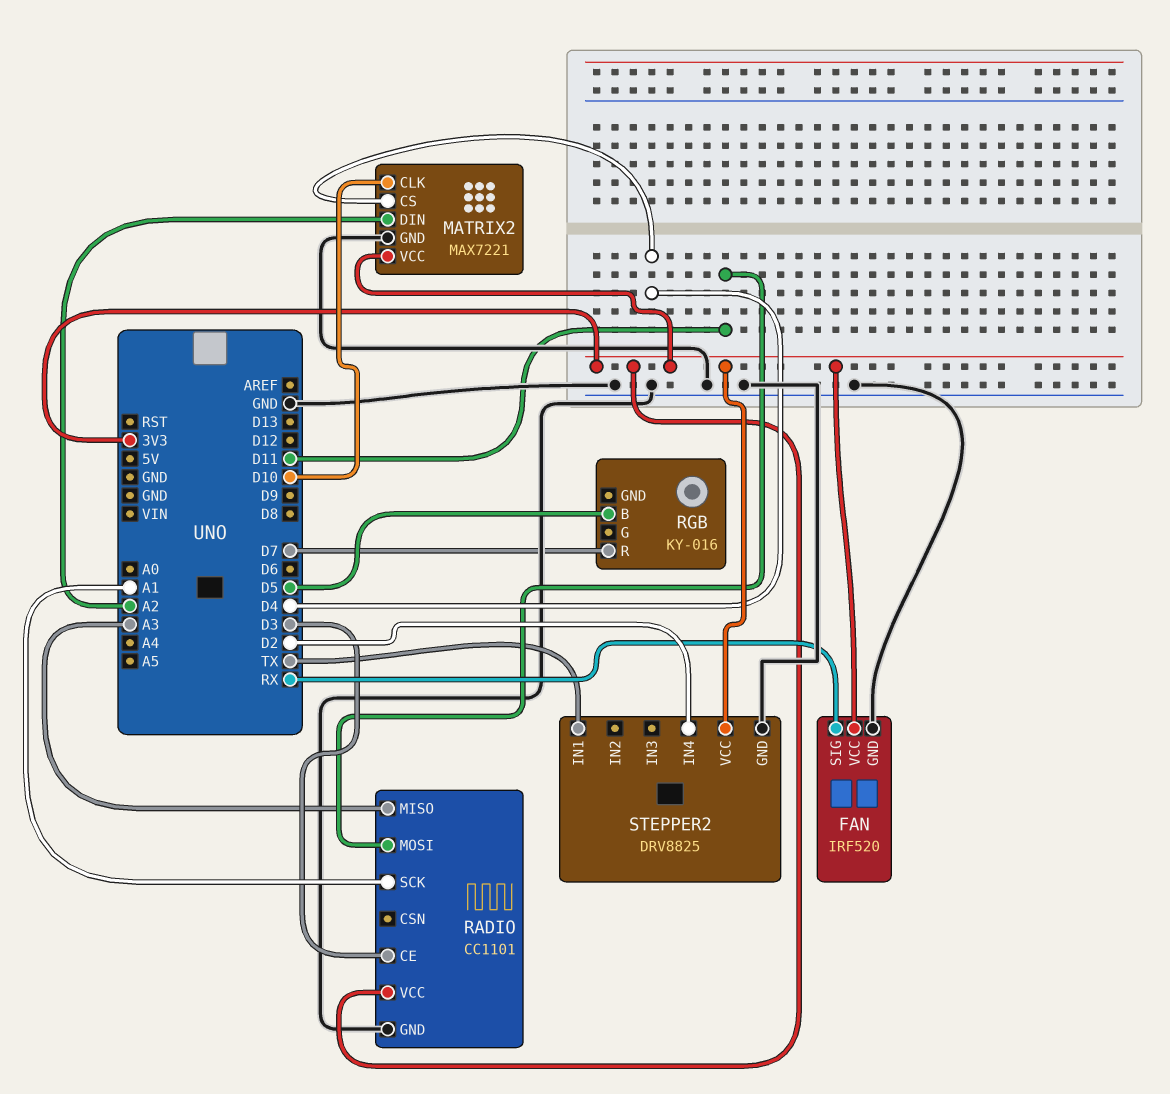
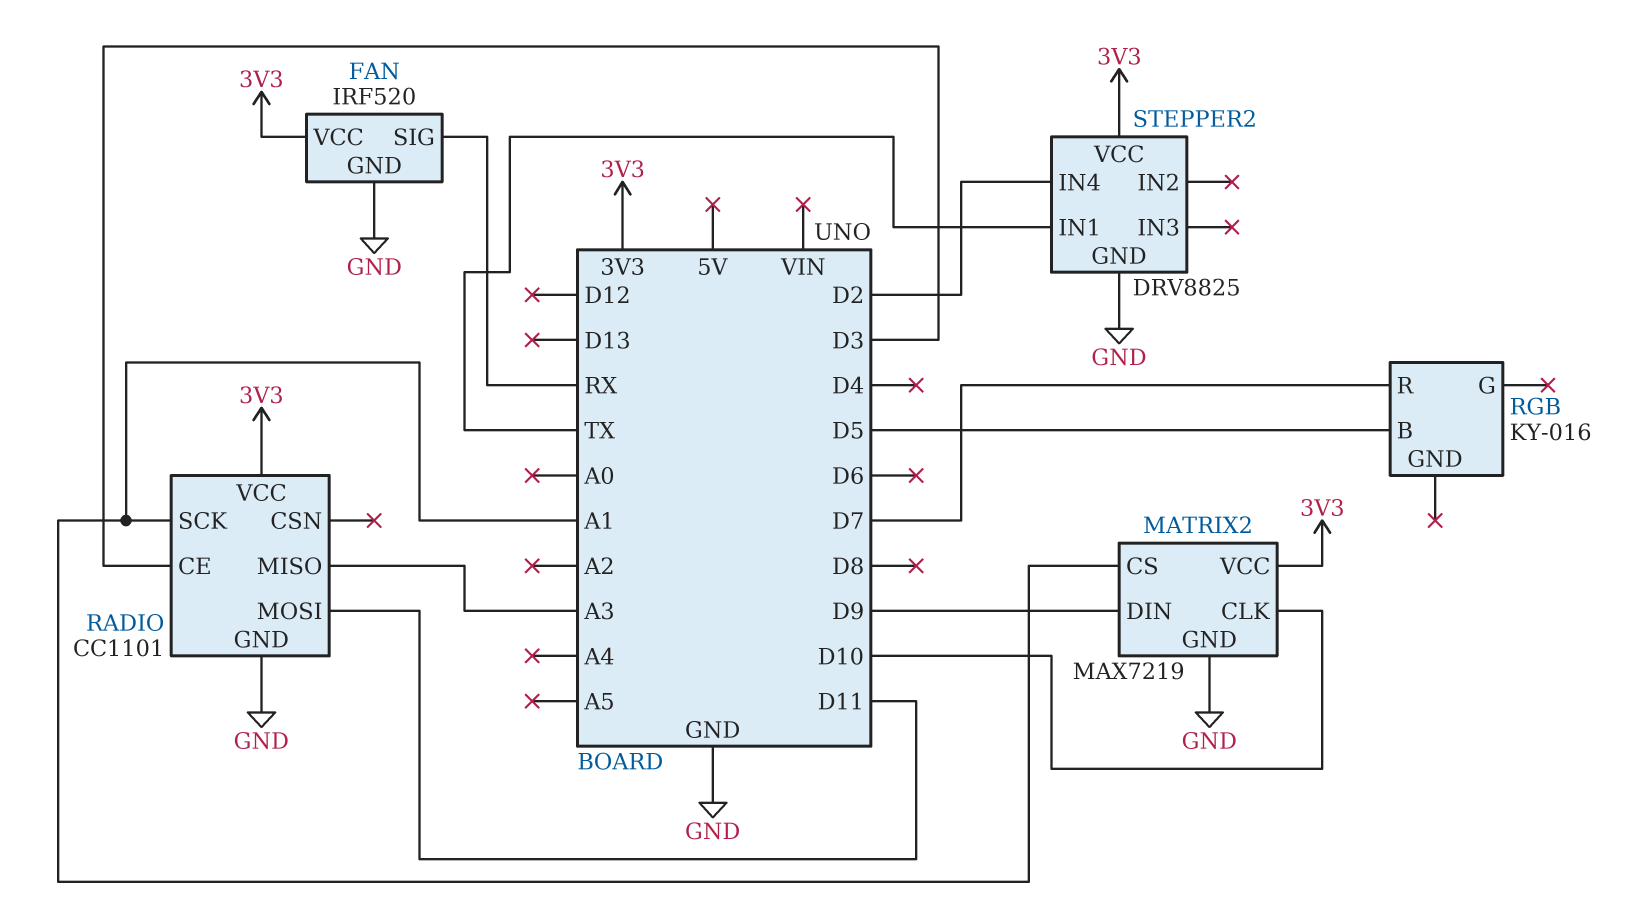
MATRIX2: MAX7221 -> MAX7219
MATRIX2 pin CS: D4 -> A1
MATRIX2 pin DIN: A2 -> D9

